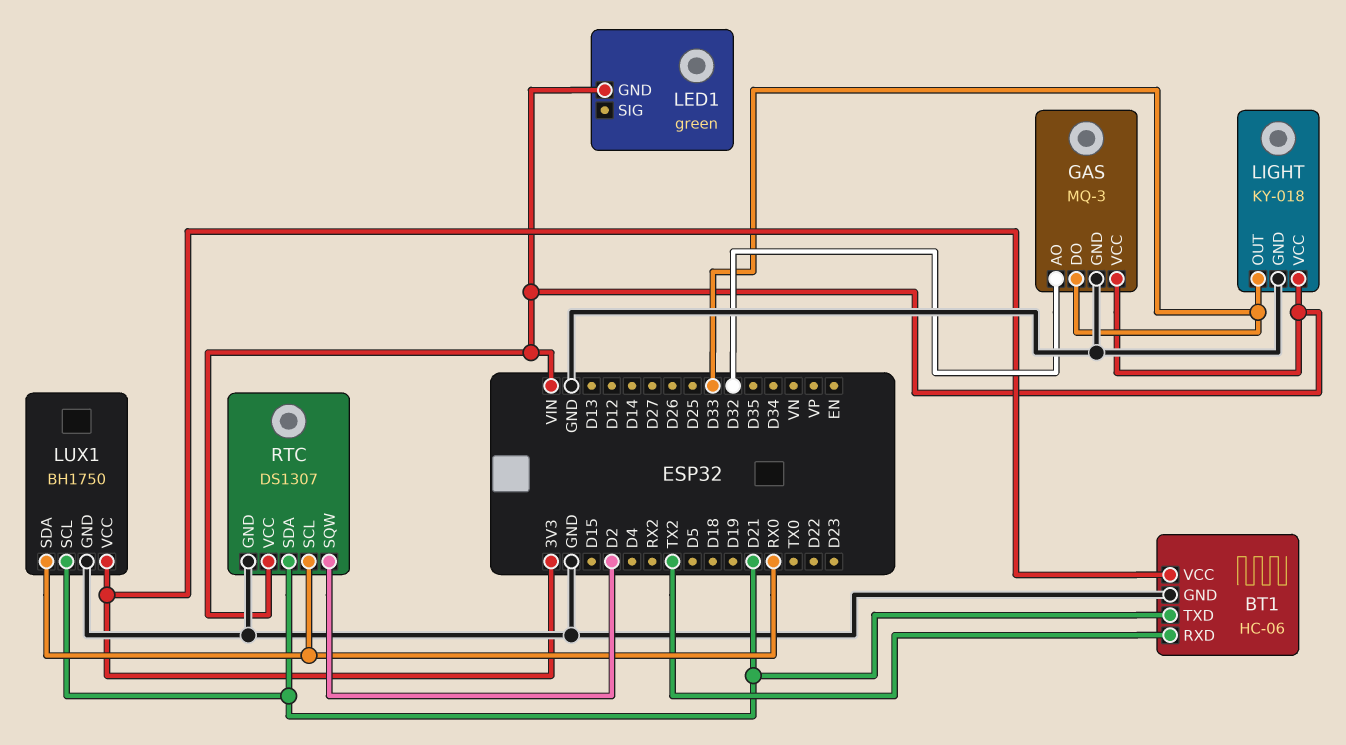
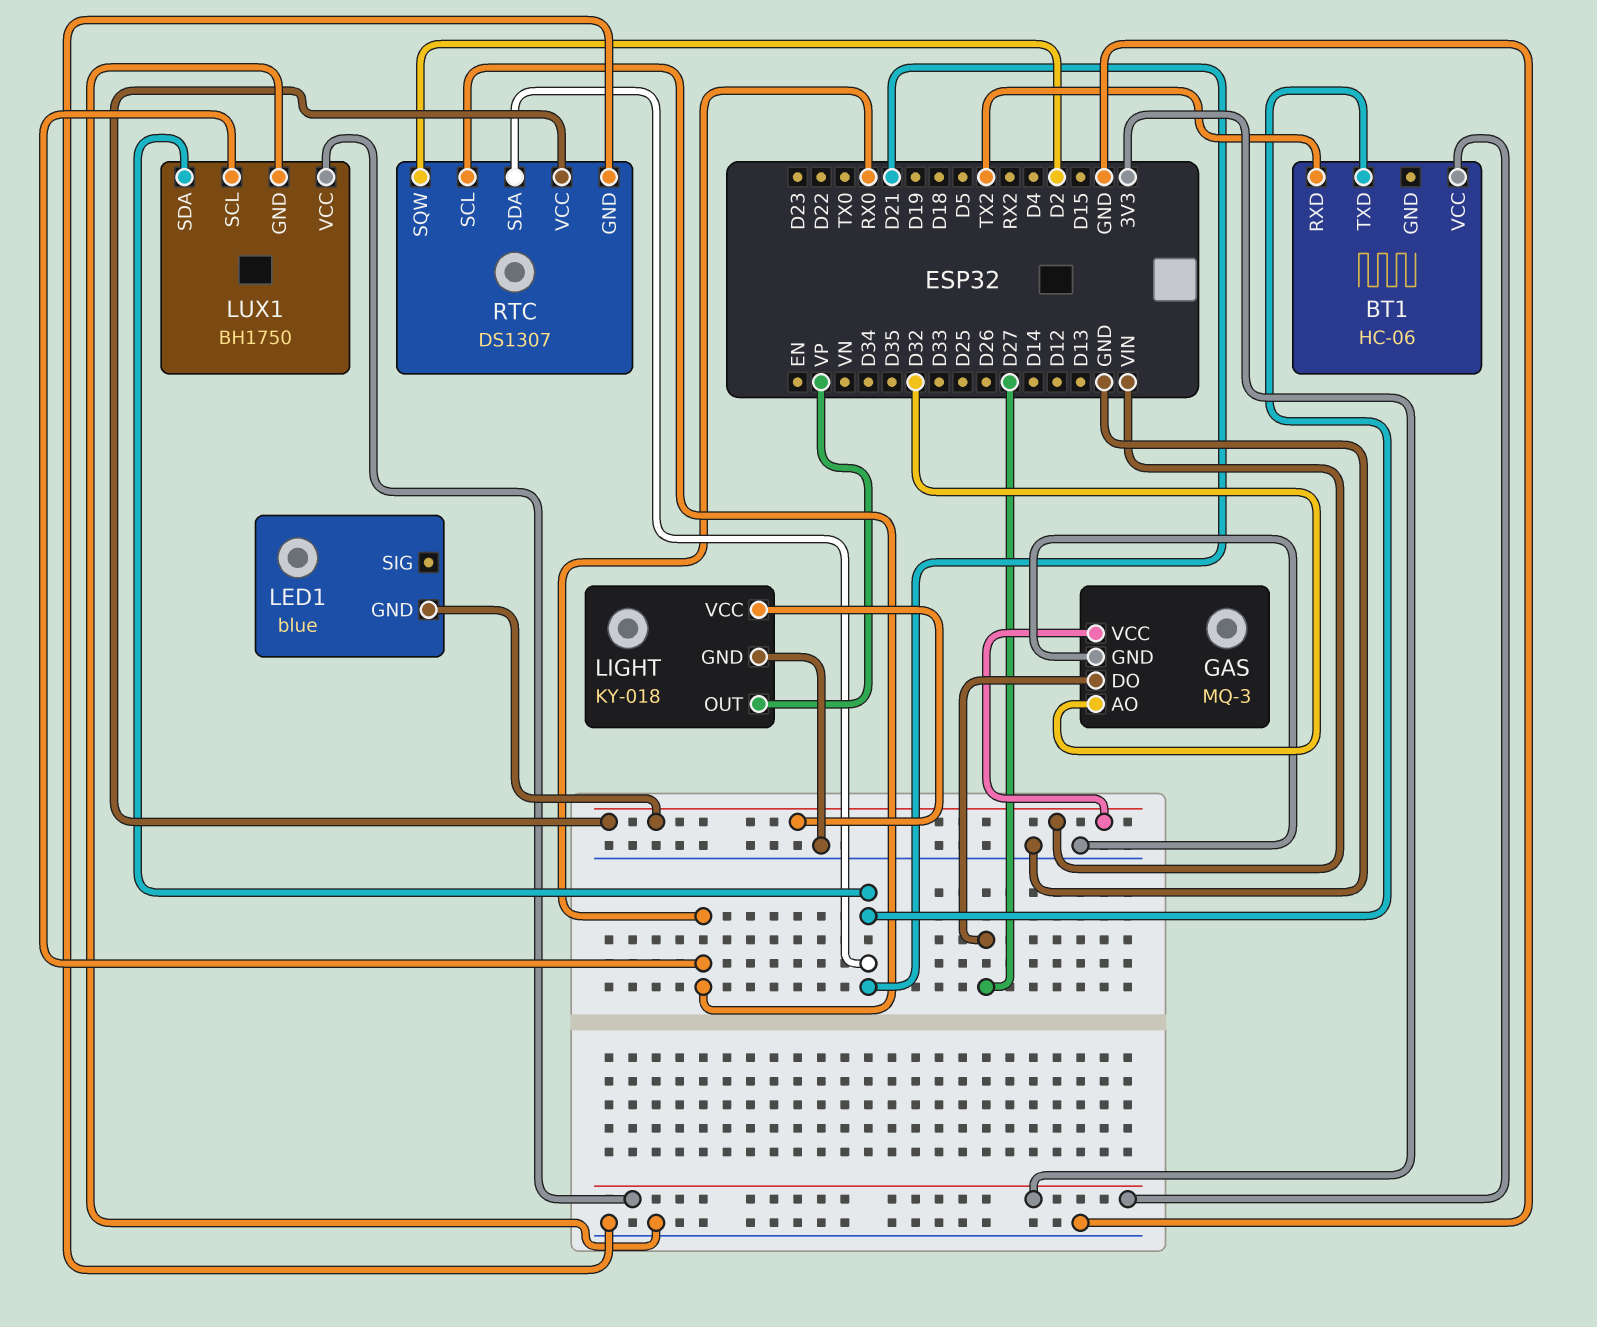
BT1 pin GND: GND -> none
GAS pin DO: D33 -> D27
LED1: green -> blue
LIGHT pin OUT: D33 -> VP
LUX1 pin SCL: D21 -> RX0
LUX1 pin SDA: RX0 -> D21

